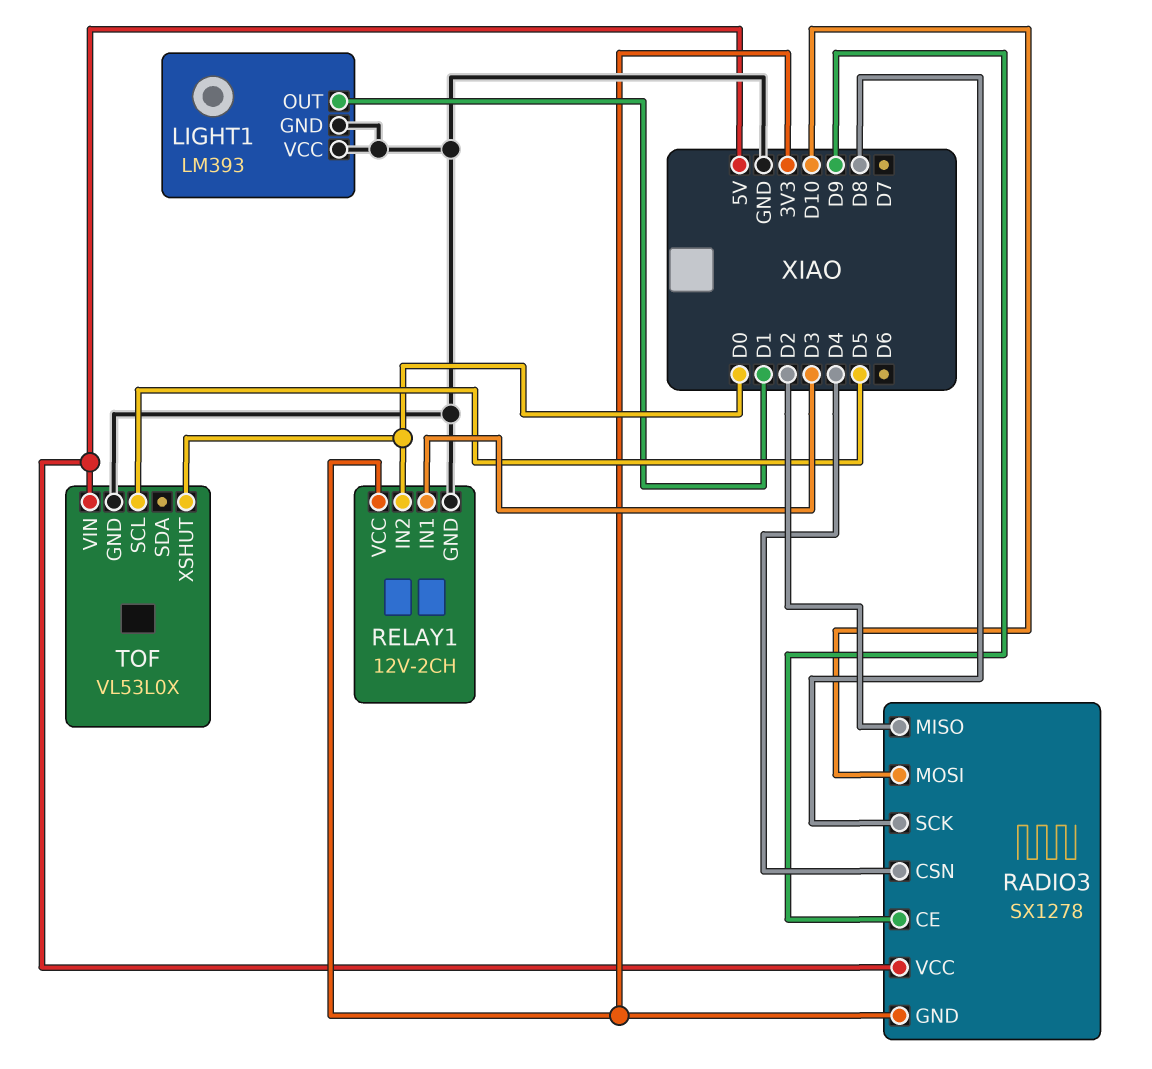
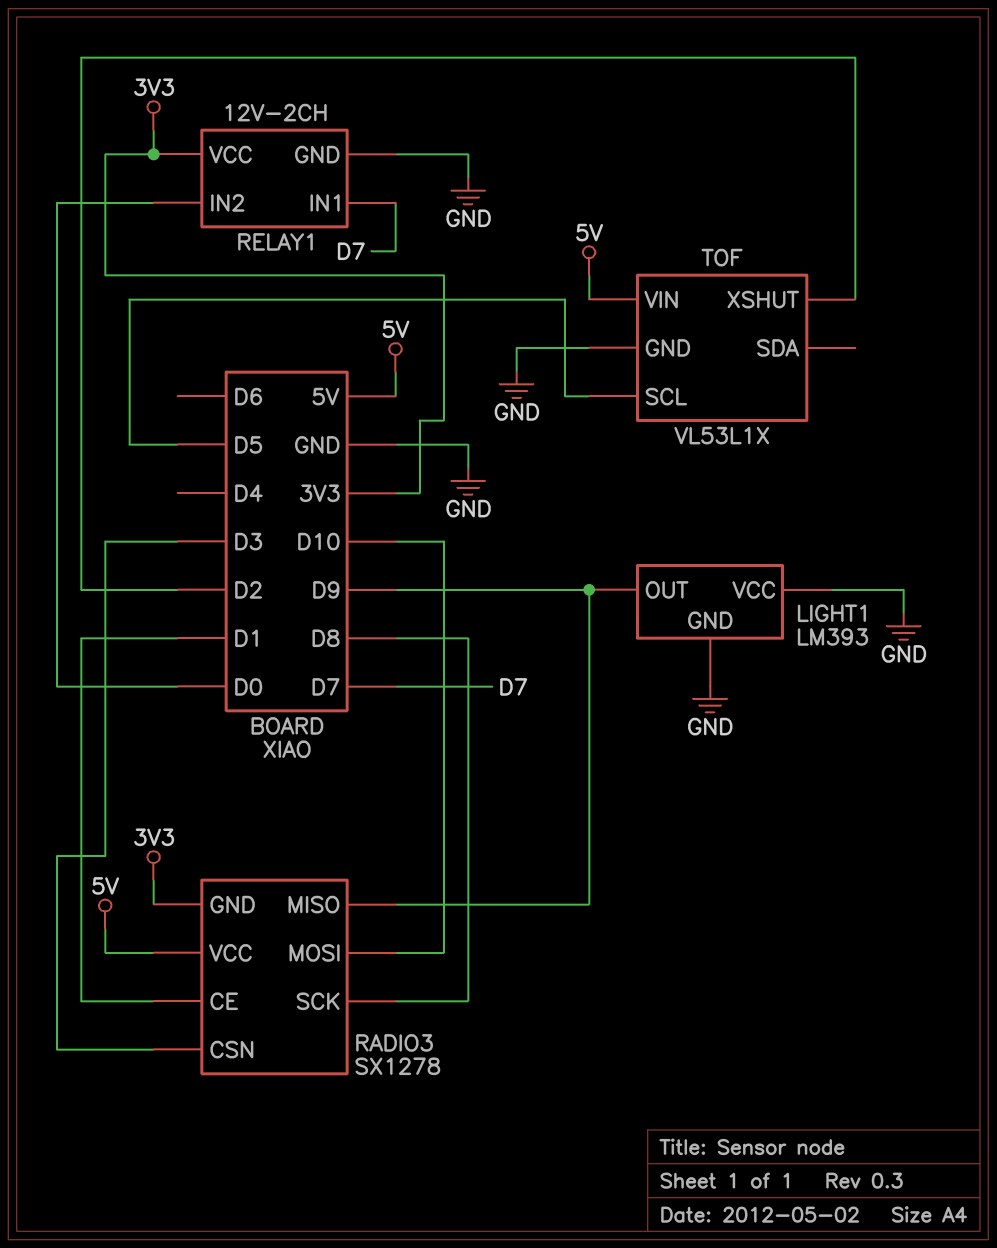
LIGHT1 pin OUT: D1 -> D9
RADIO3 pin CE: D9 -> D1
RADIO3 pin CSN: D4 -> D3
RADIO3 pin MISO: D2 -> D9
RELAY1 pin IN1: D3 -> D7
TOF: VL53L0X -> VL53L1X
TOF pin XSHUT: D0 -> D2

